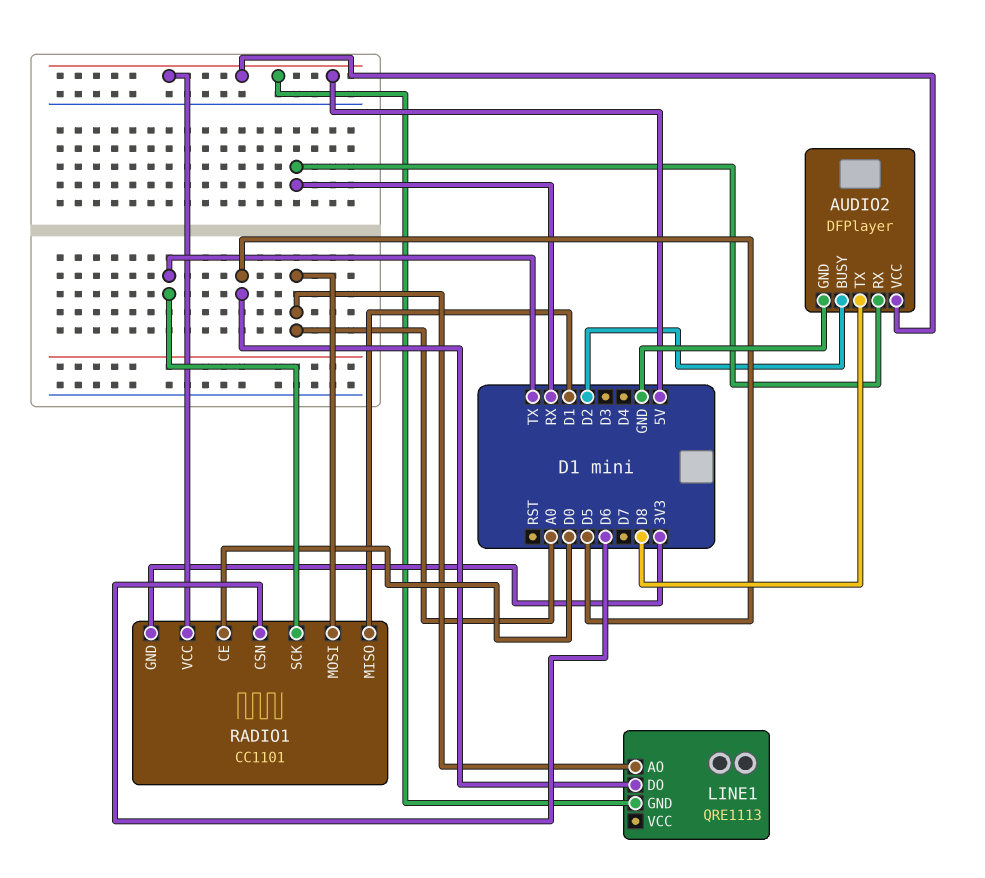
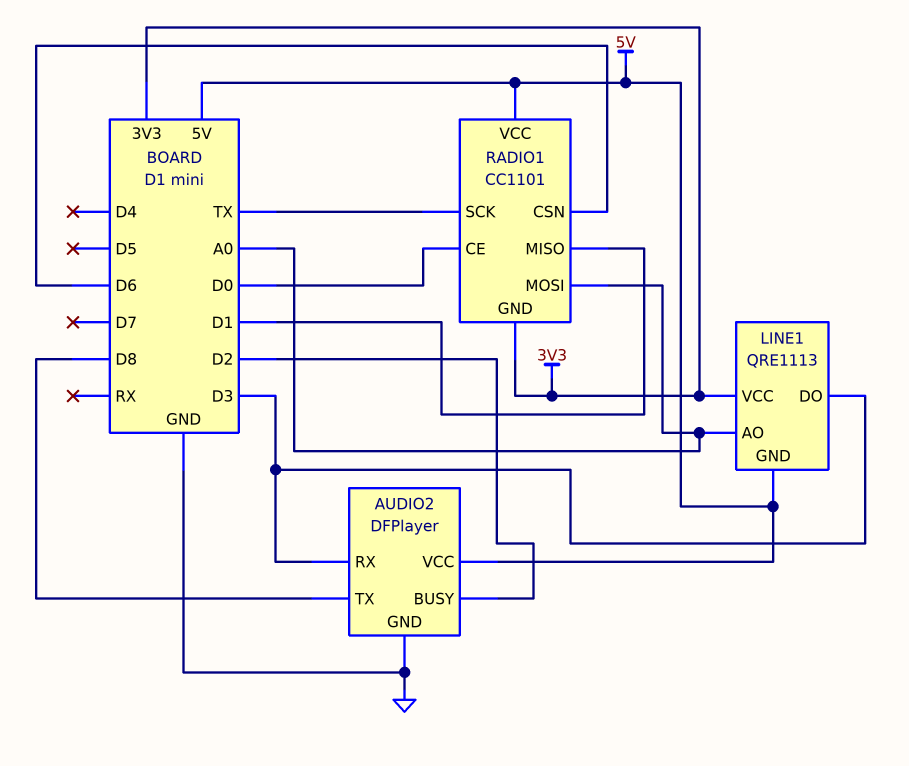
AUDIO2 pin RX: RX -> D3
LINE1 pin DO: D5 -> D3
LINE1 pin VCC: none -> 3V3

